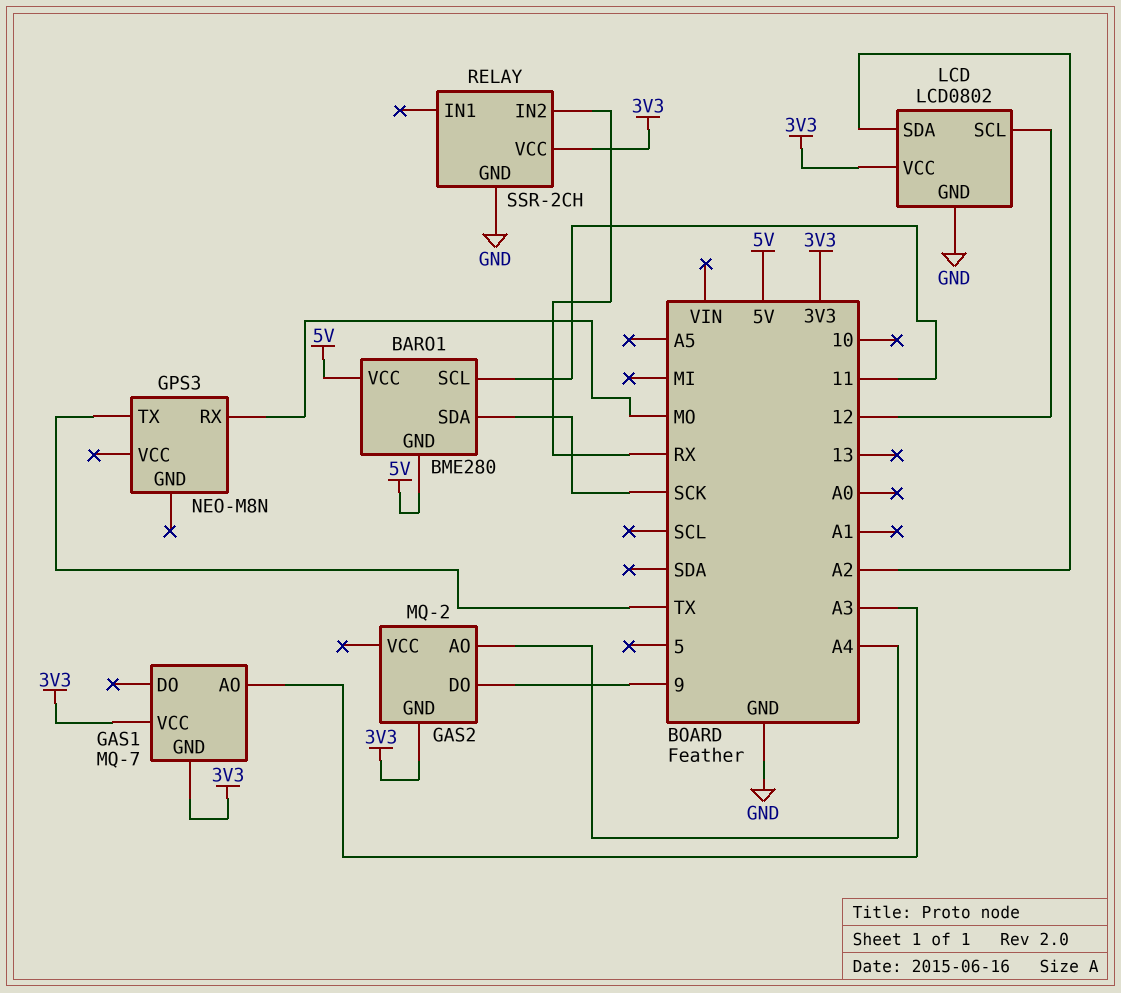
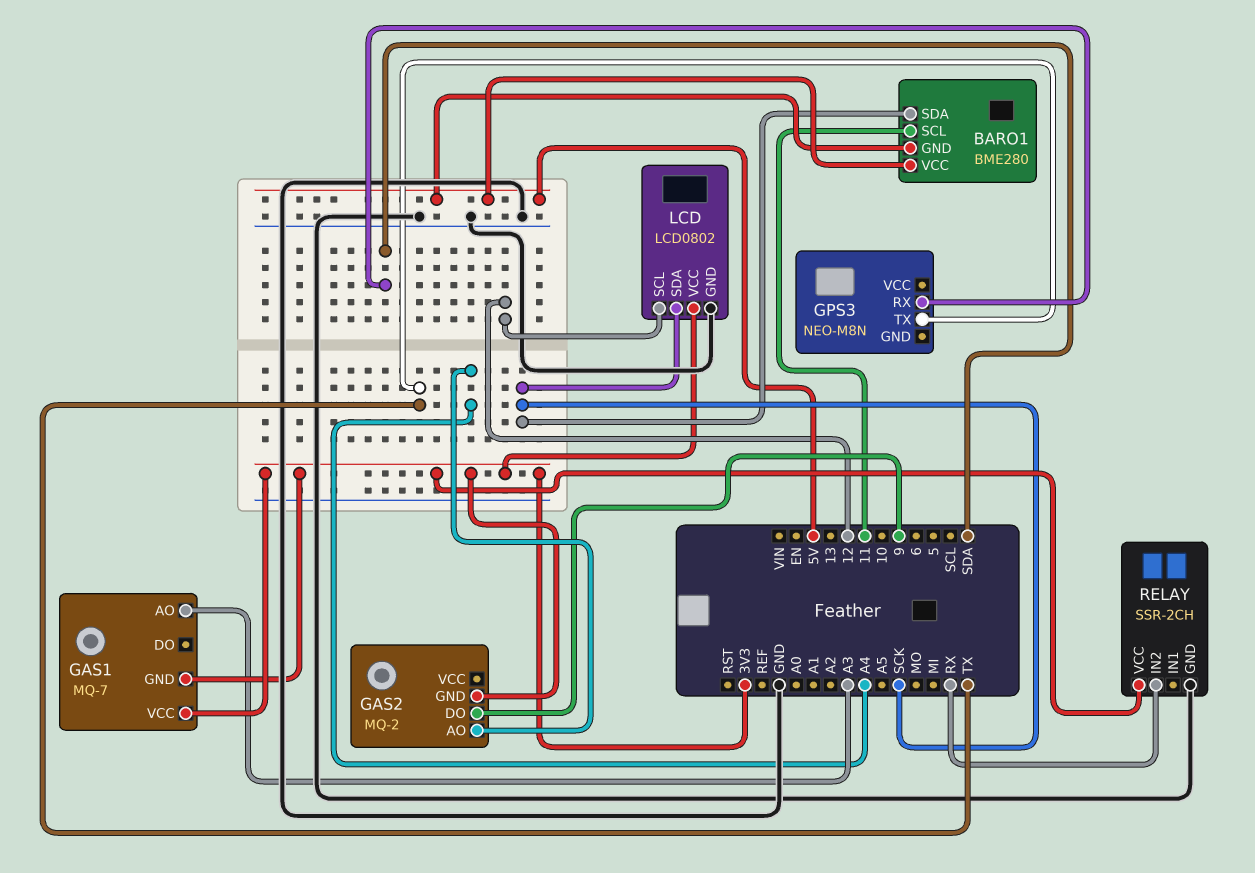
GPS3 pin RX: MO -> SDA
LCD pin SDA: A2 -> SCK

